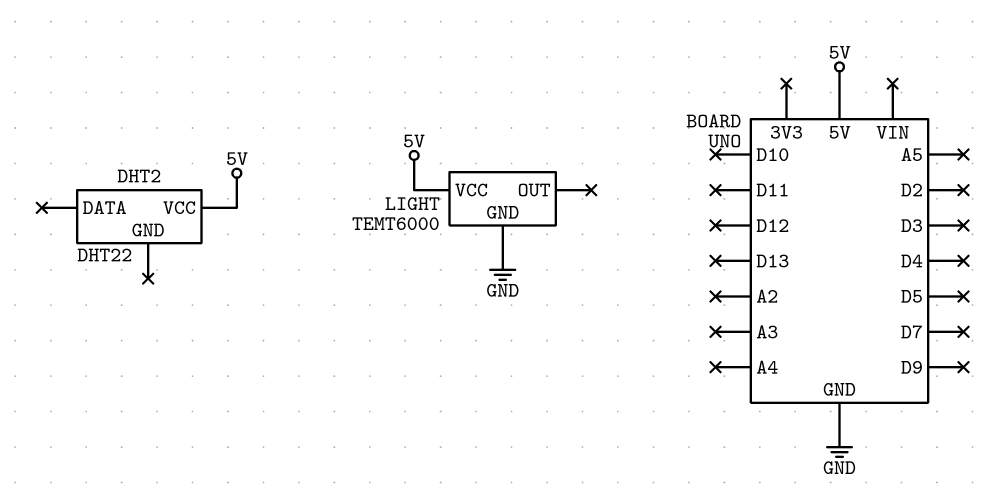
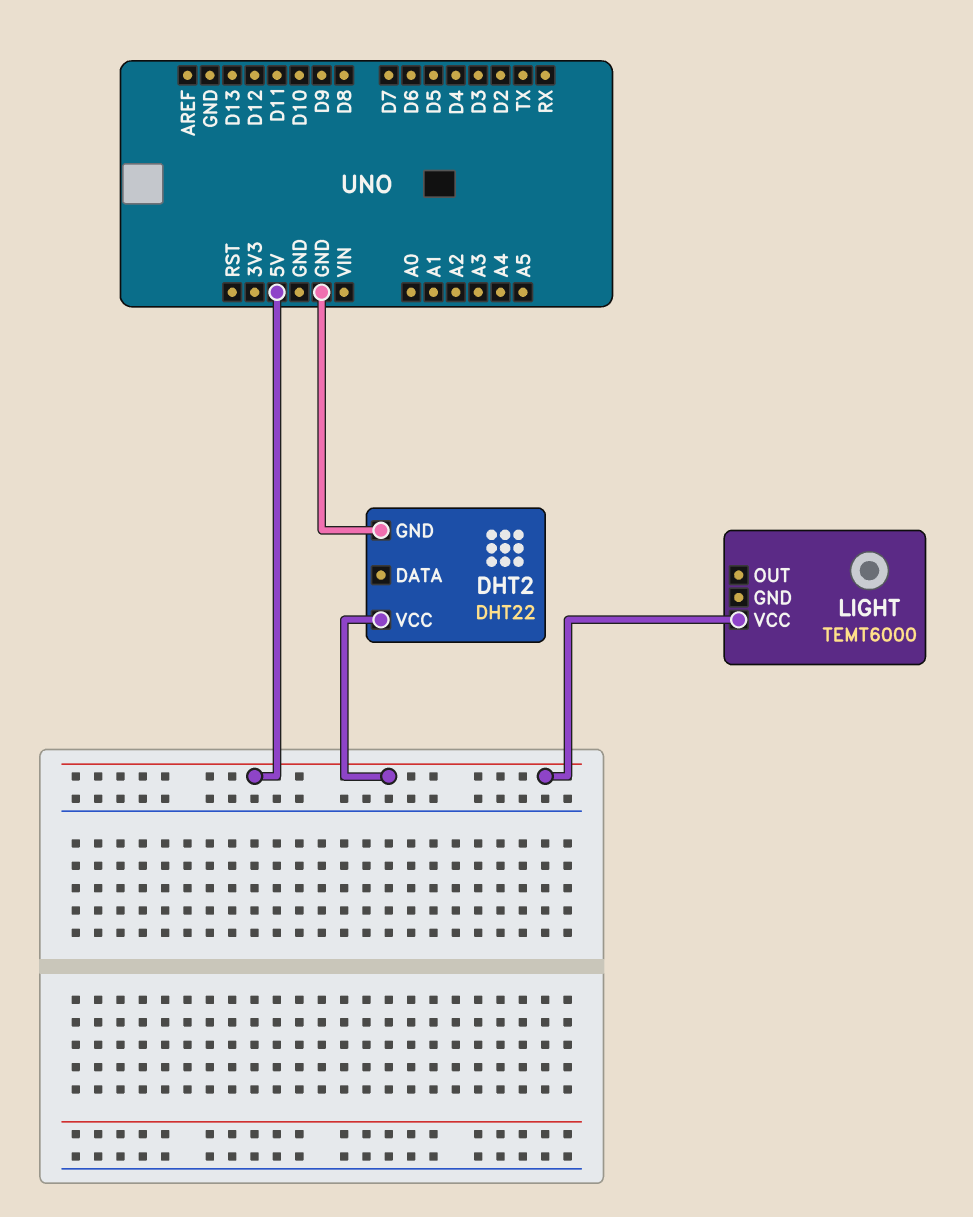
DHT2 pin GND: none -> GND
LIGHT pin GND: GND -> none

